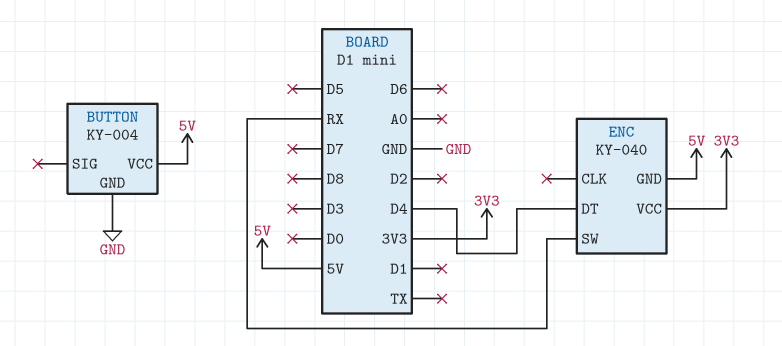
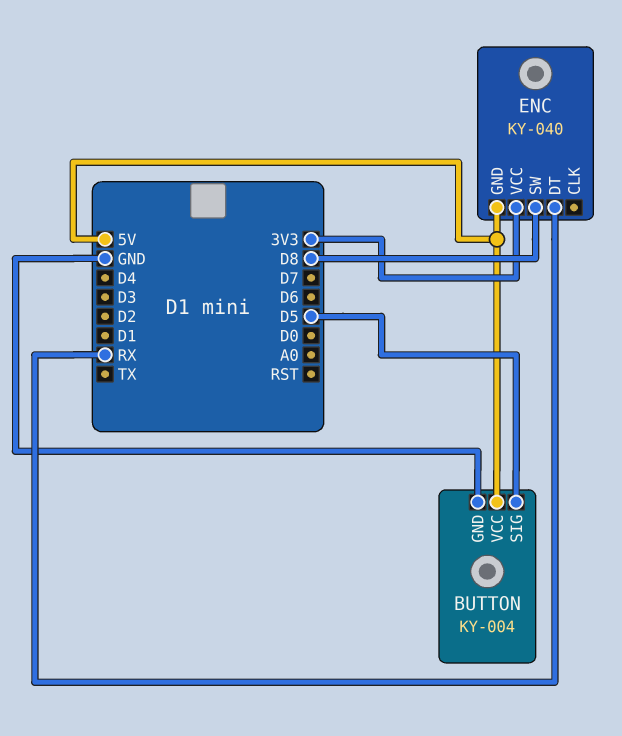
BUTTON pin SIG: none -> D5
ENC pin DT: D4 -> RX
ENC pin SW: RX -> D8

